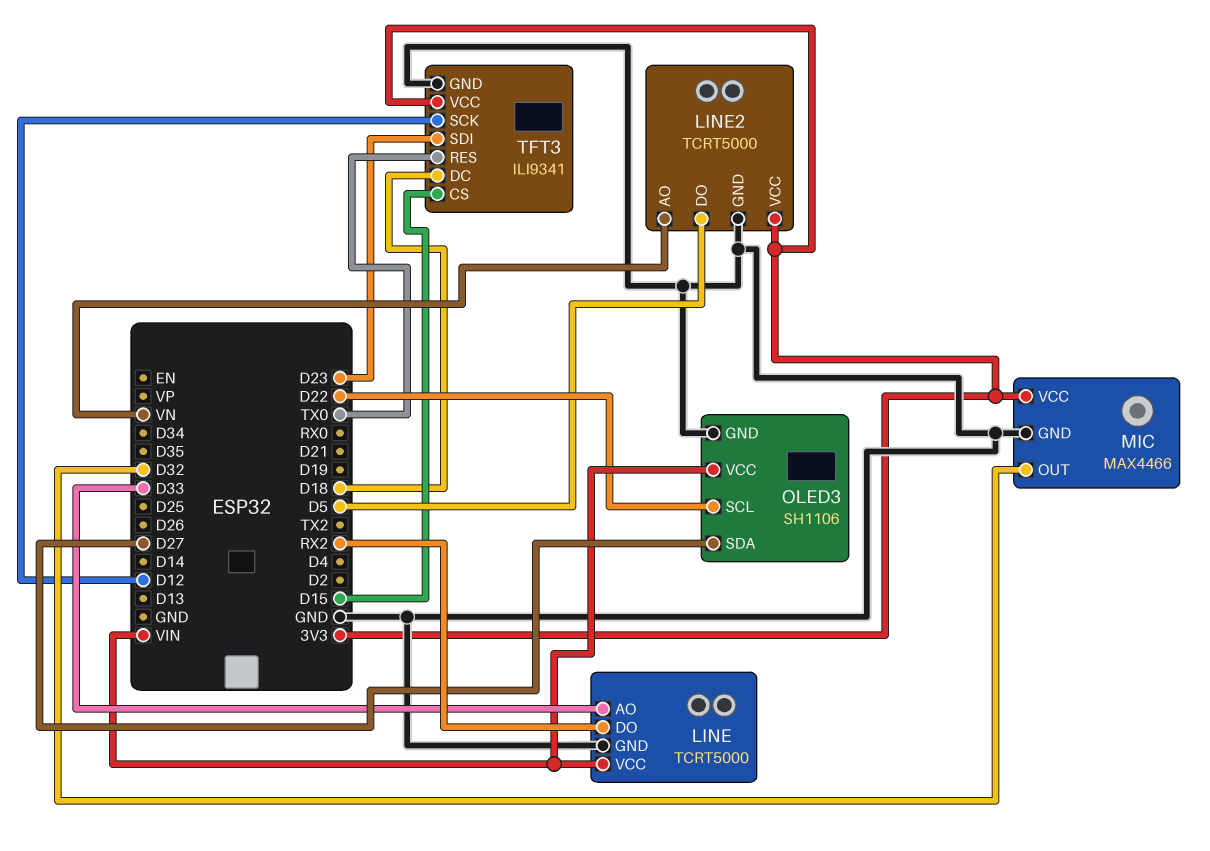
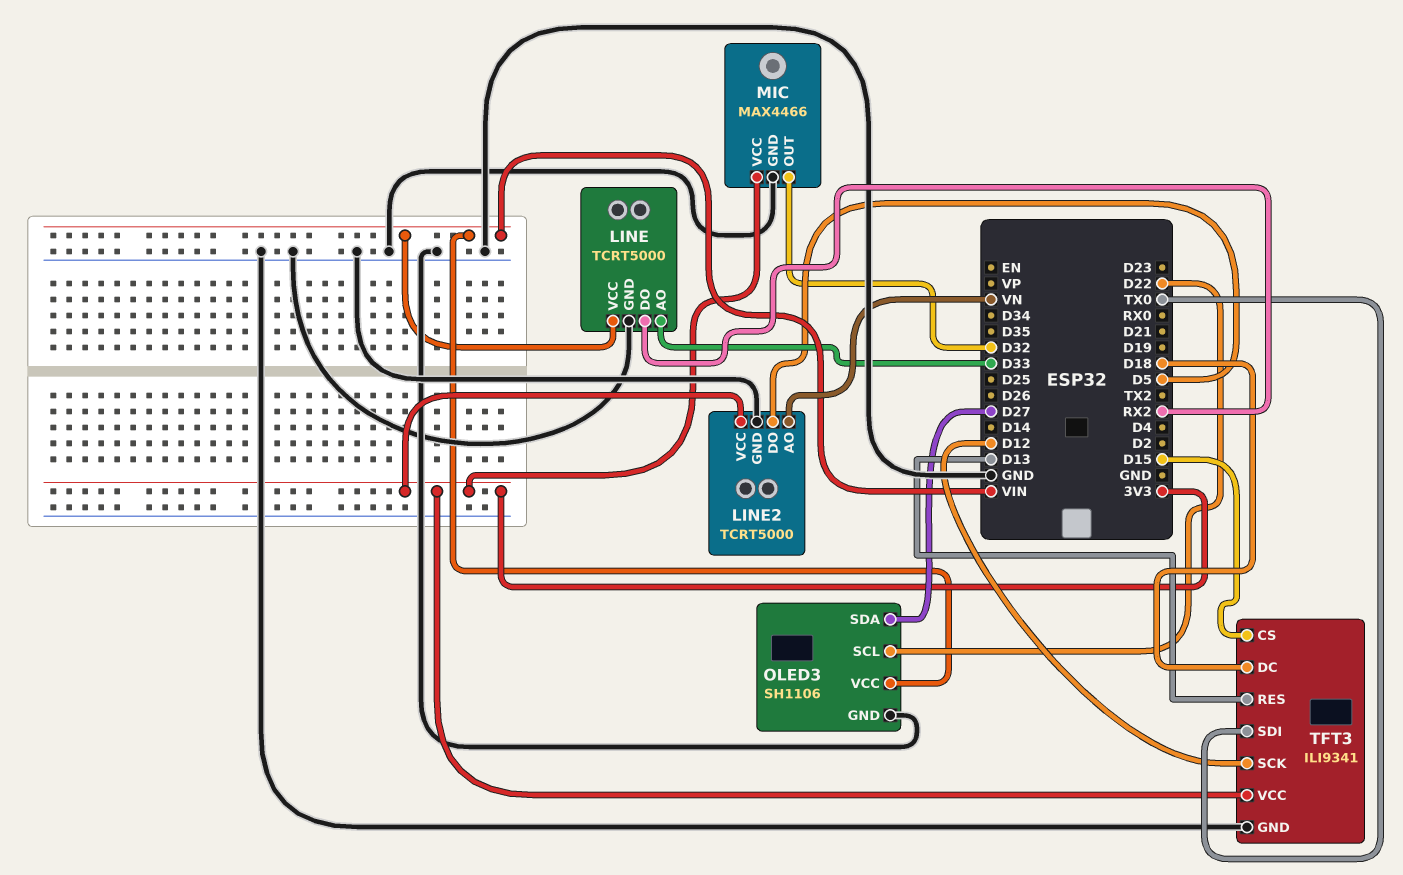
TFT3 pin RES: TX0 -> D13
TFT3 pin SDI: D23 -> TX0

